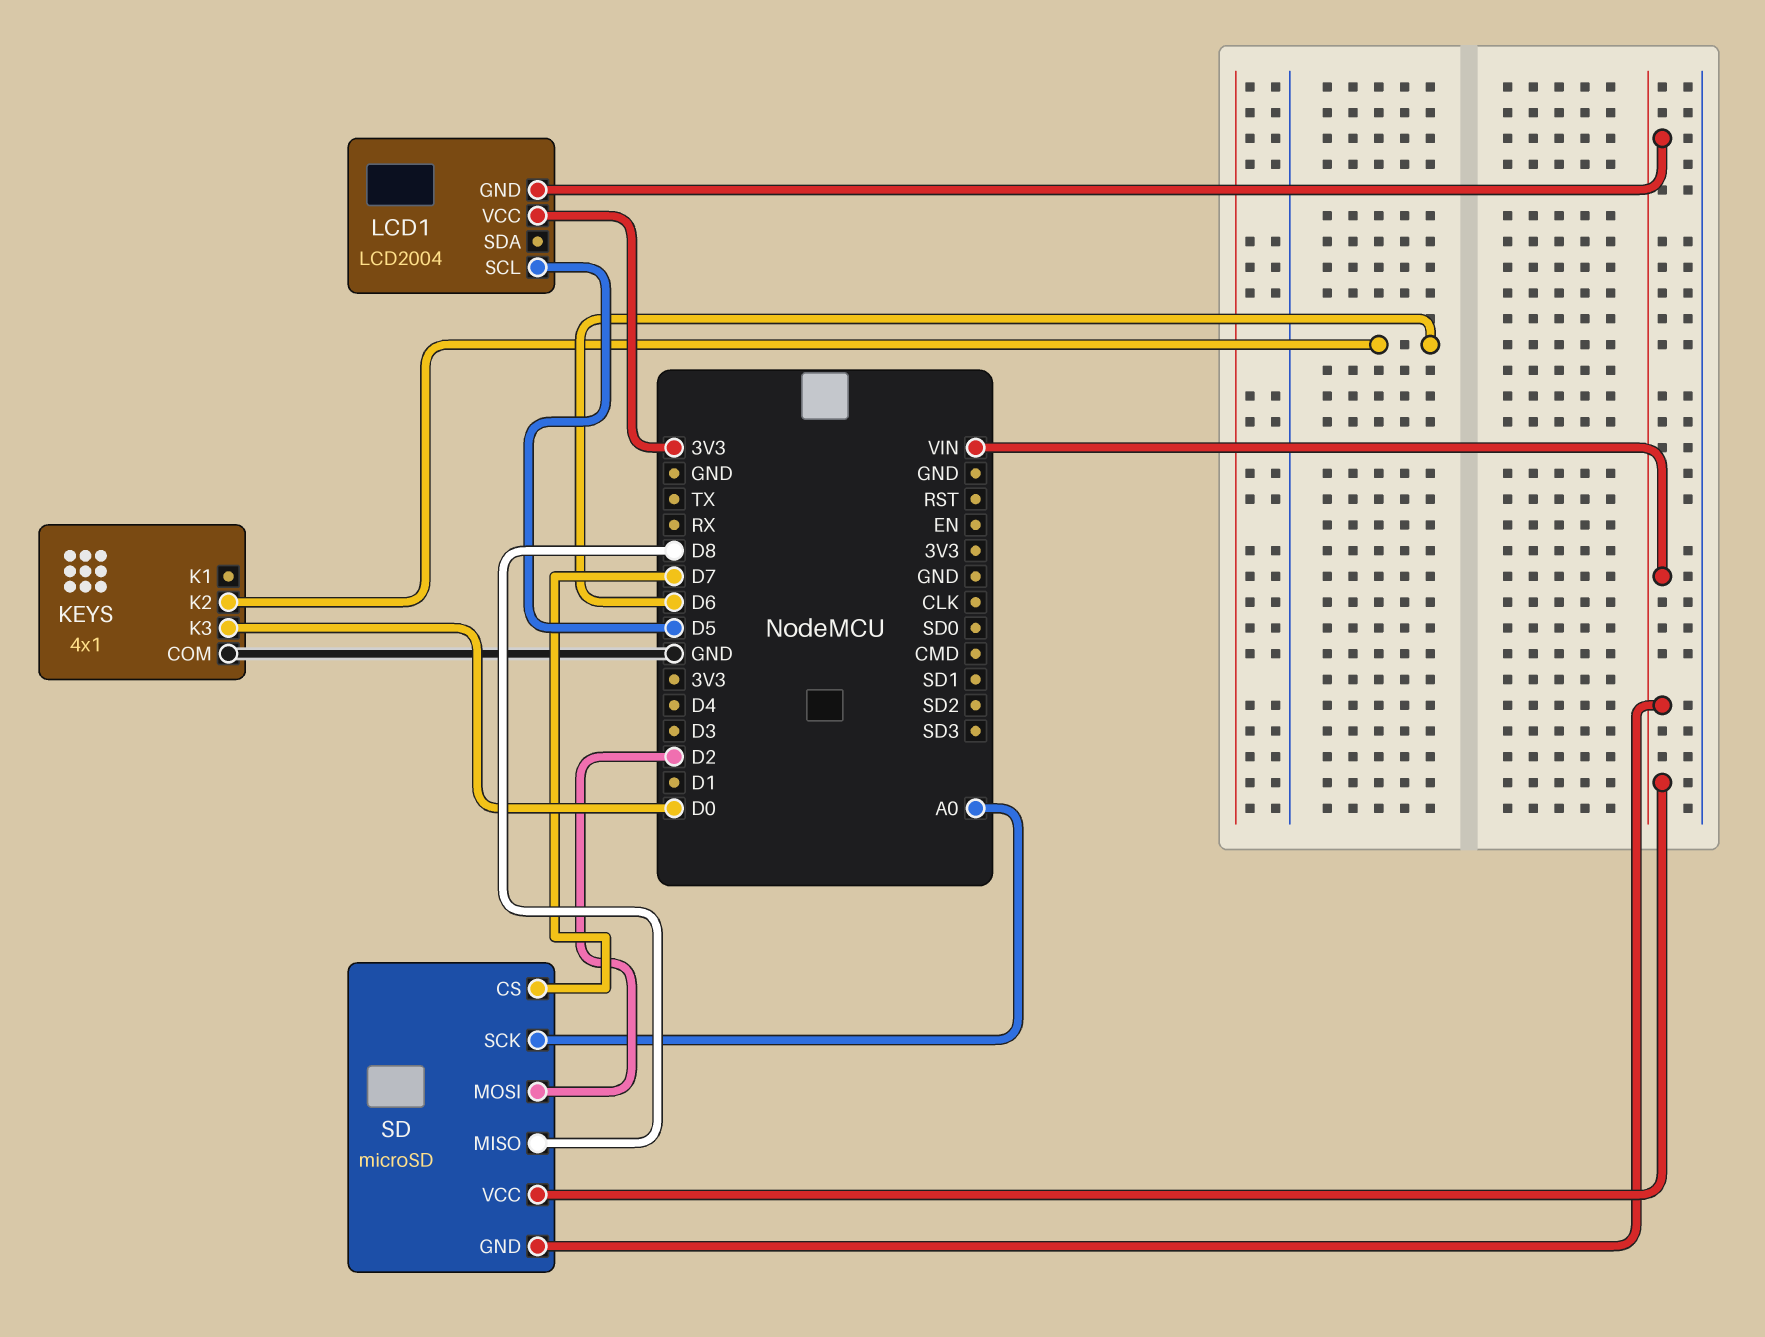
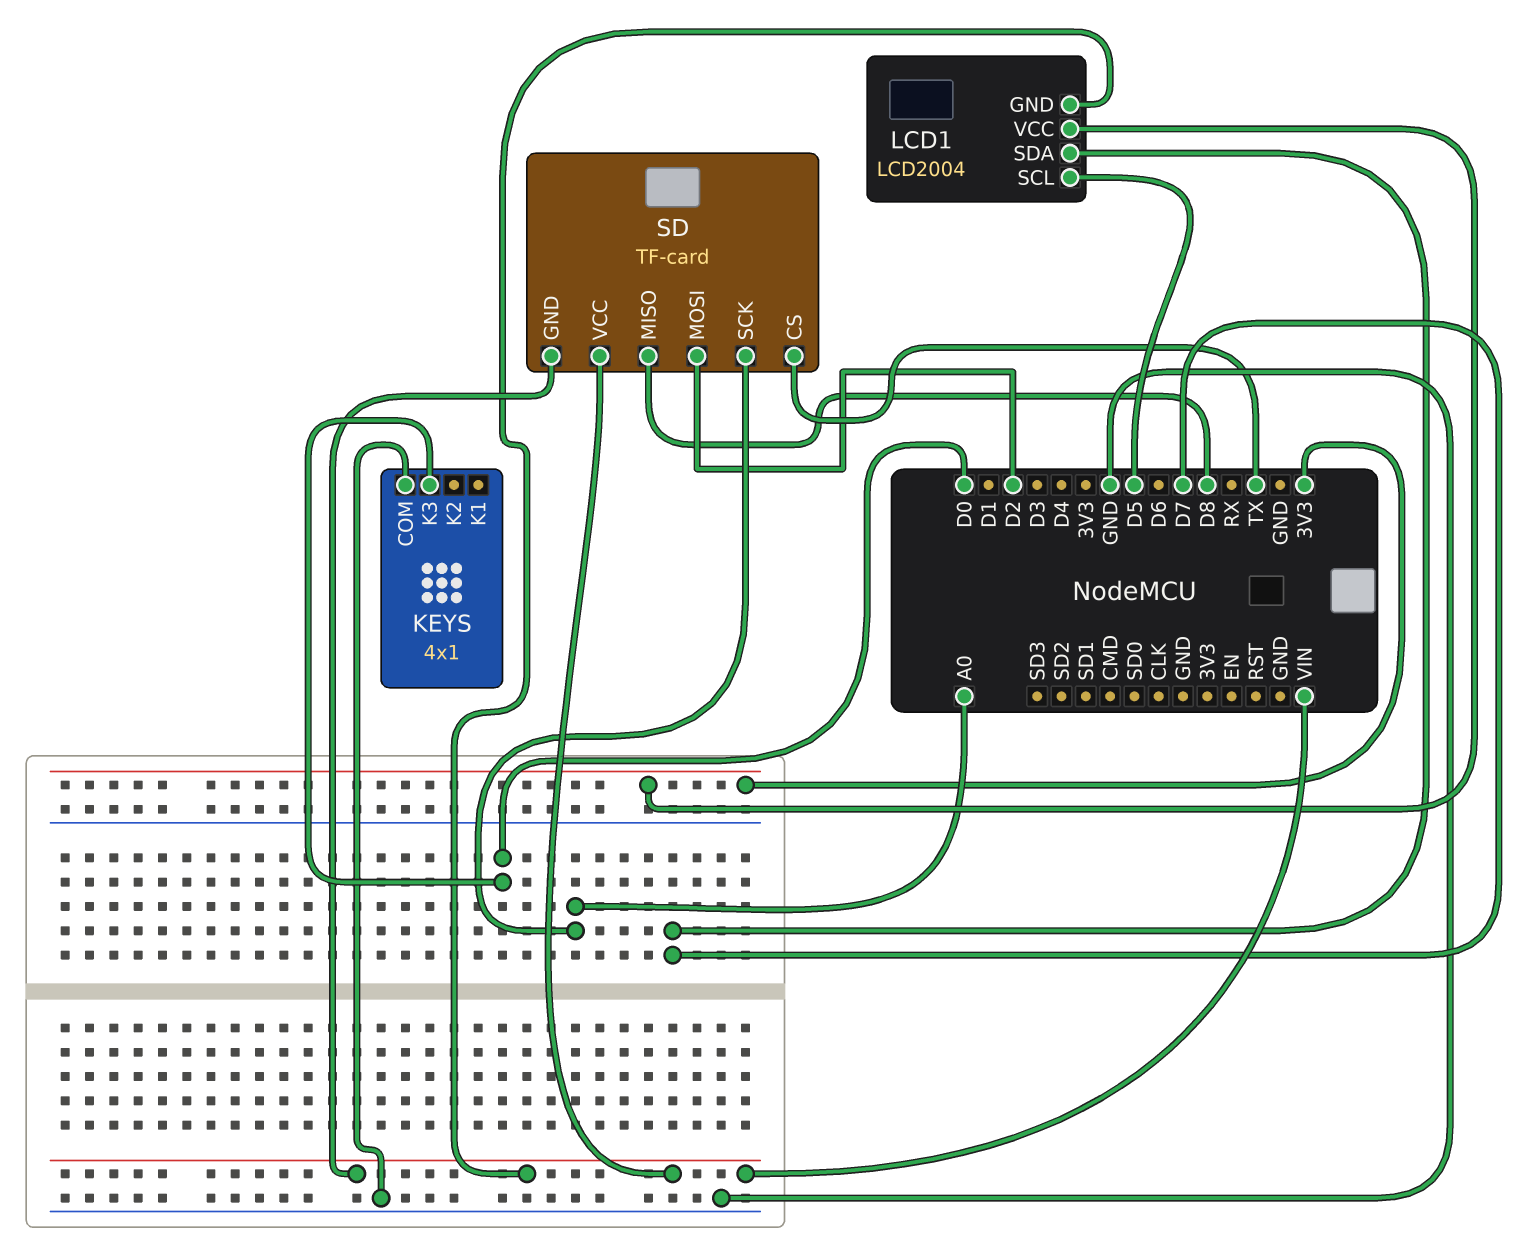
KEYS pin K2: D6 -> none
LCD1 pin SDA: none -> D7
SD: microSD -> TF-card
SD pin CS: D7 -> TX

